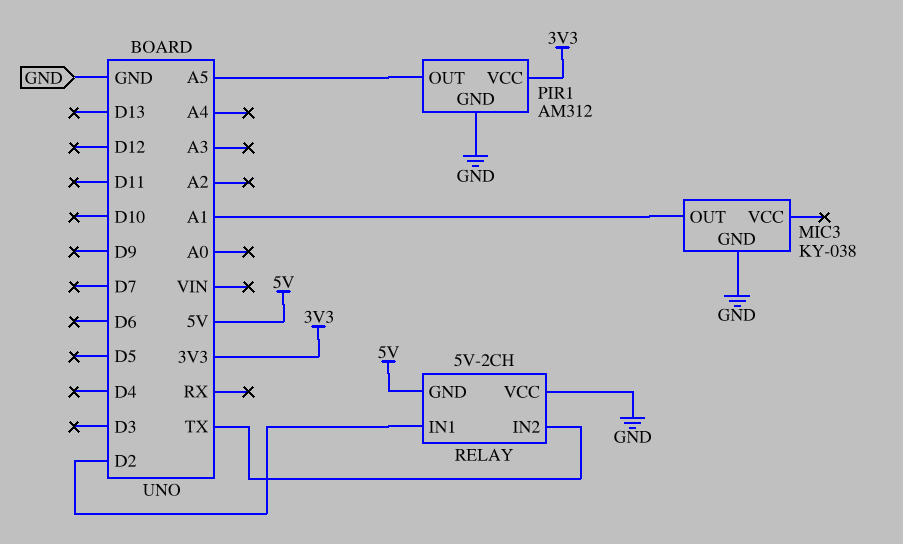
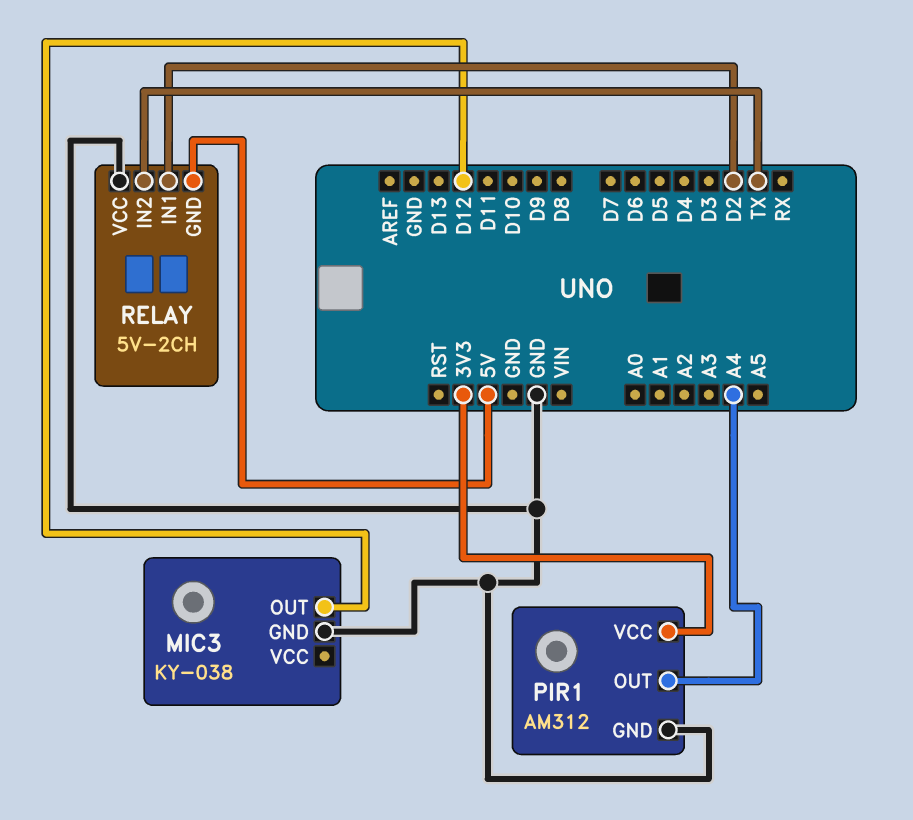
MIC3 pin OUT: A1 -> D12
PIR1 pin OUT: A5 -> A4

